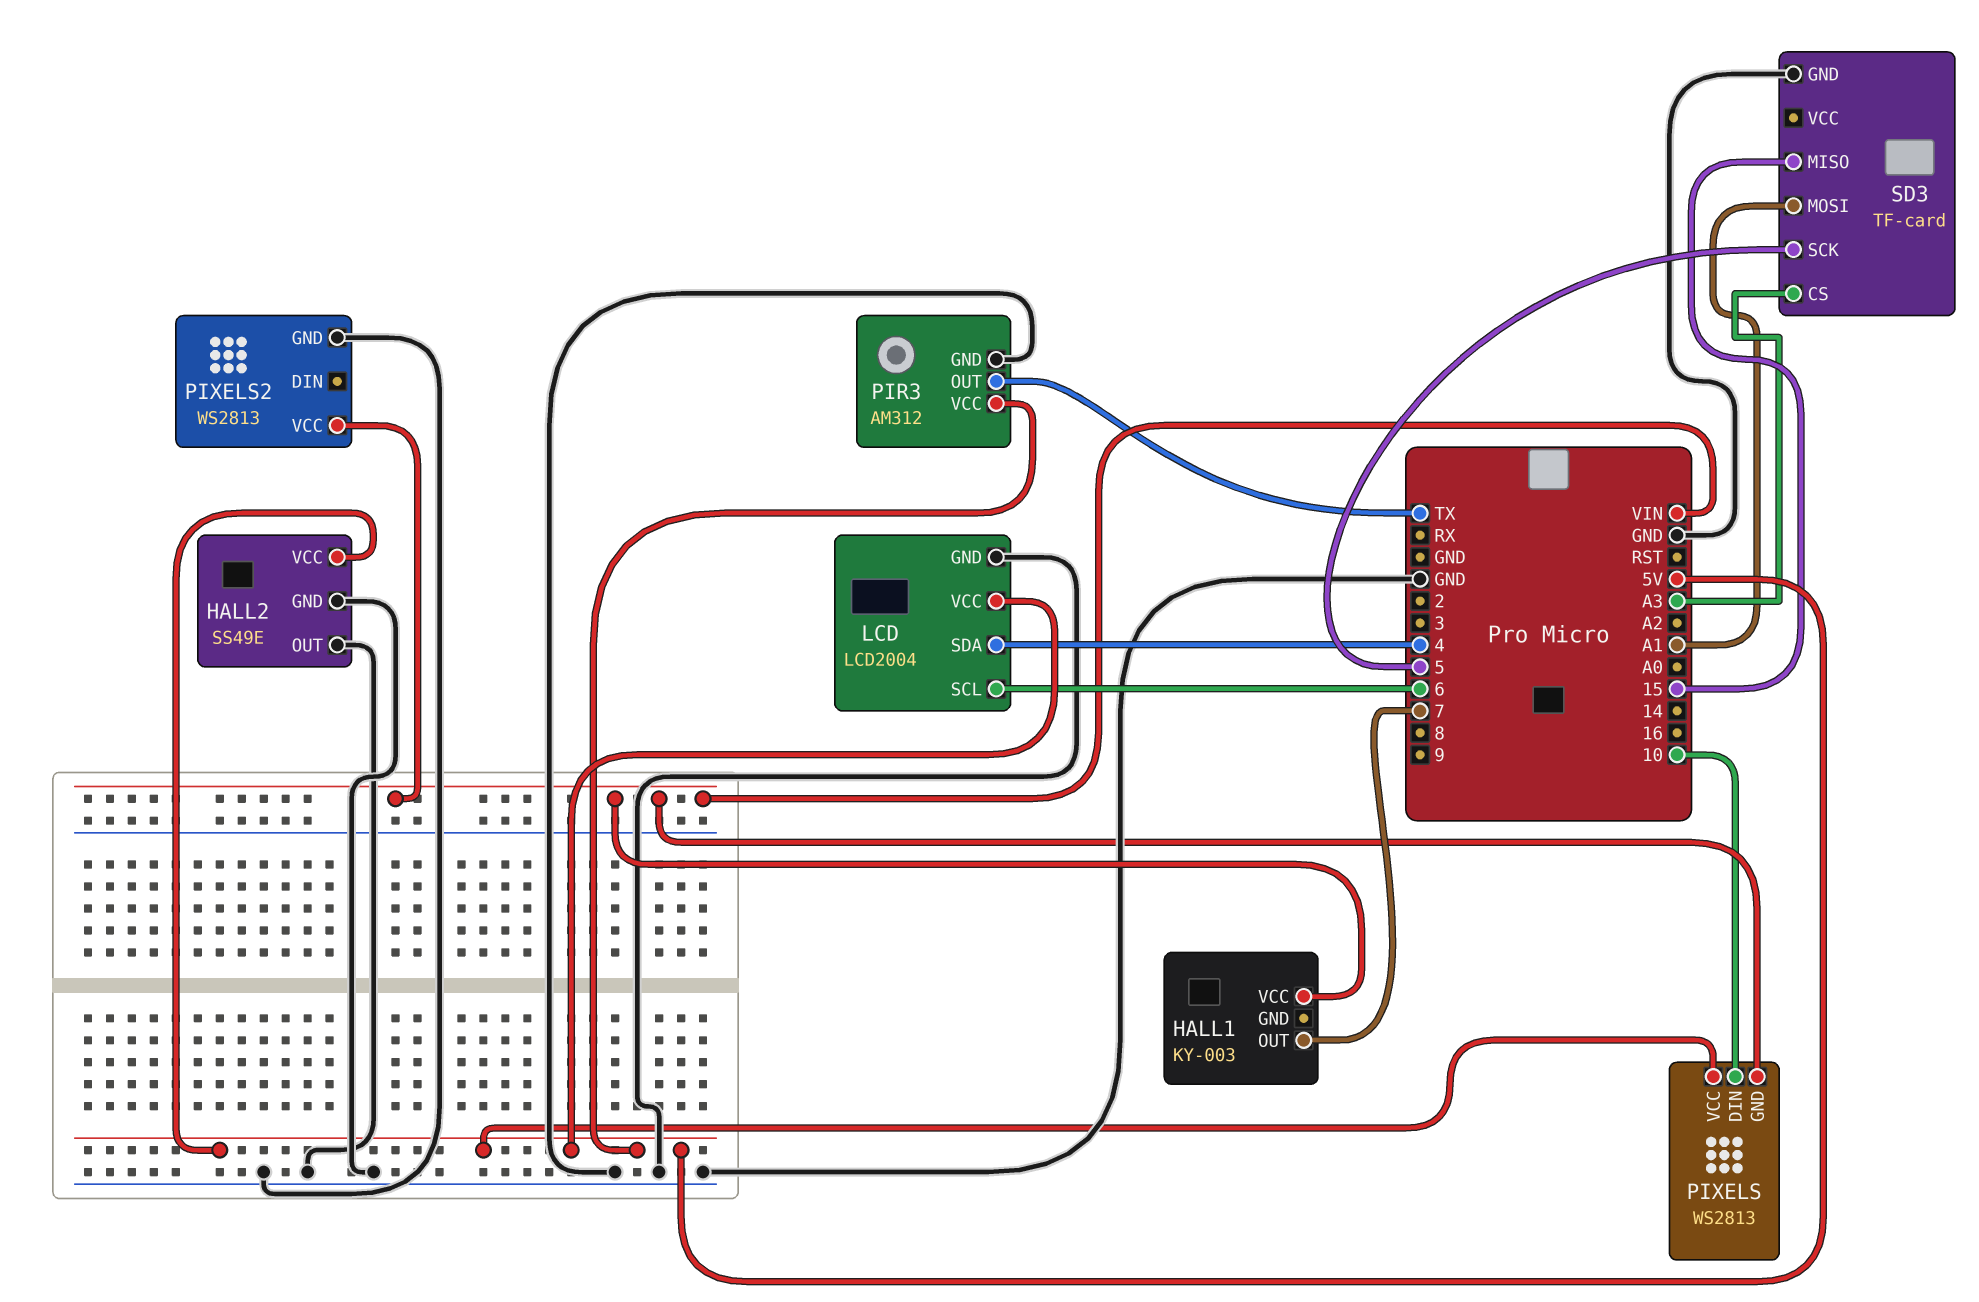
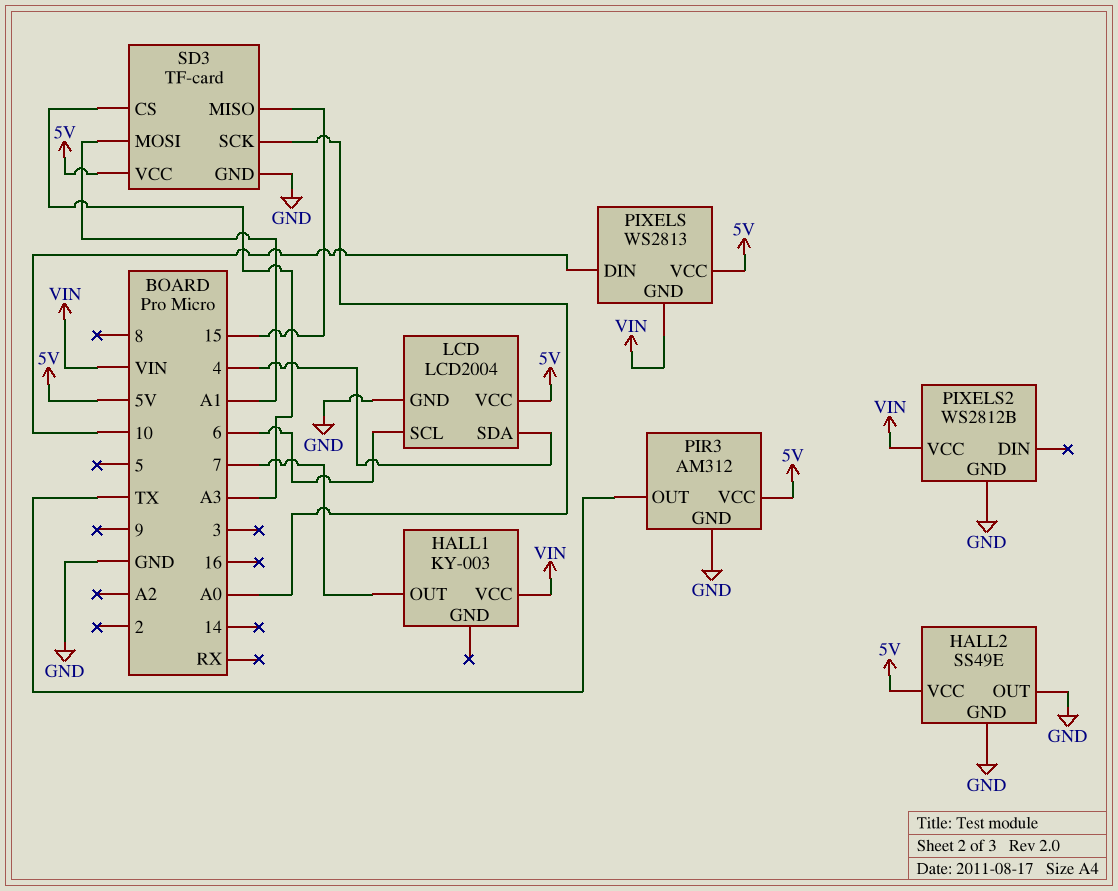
PIXELS2: WS2813 -> WS2812B
SD3 pin SCK: 5 -> A0
SD3 pin VCC: none -> 5V

